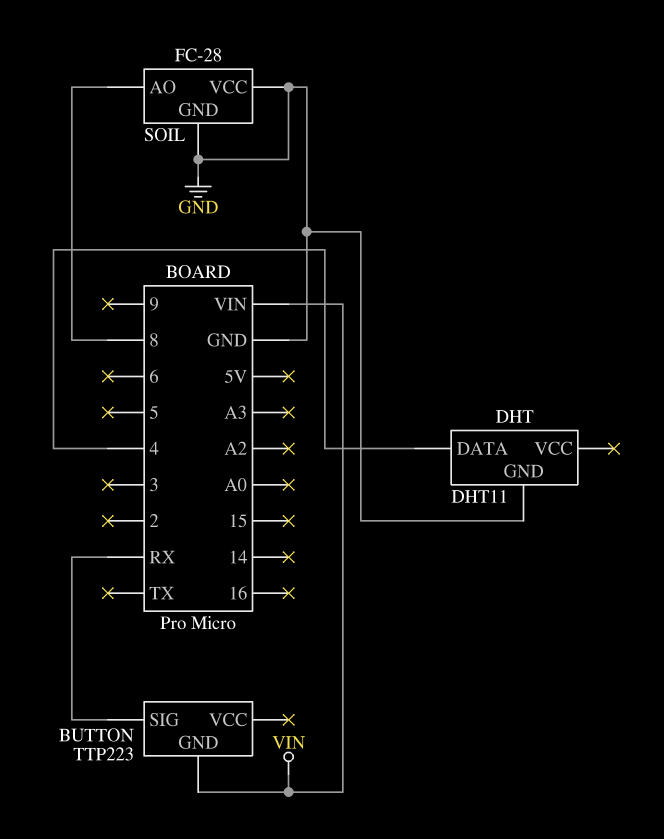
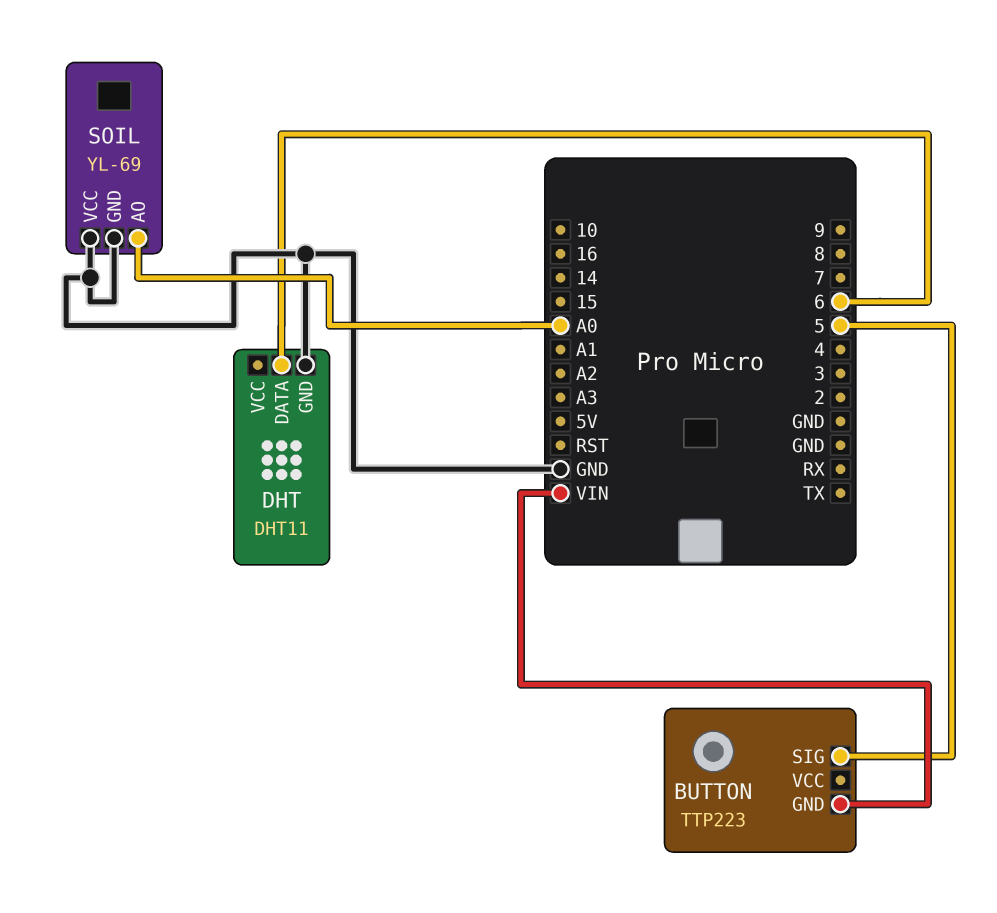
BUTTON pin SIG: RX -> 5
DHT pin DATA: 4 -> 6
SOIL: FC-28 -> YL-69
SOIL pin AO: 8 -> A0

